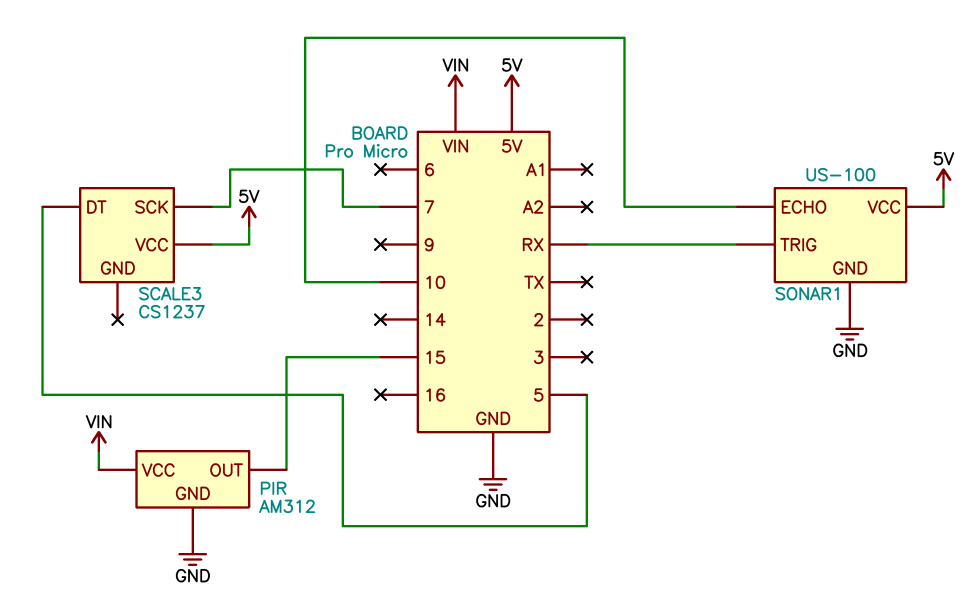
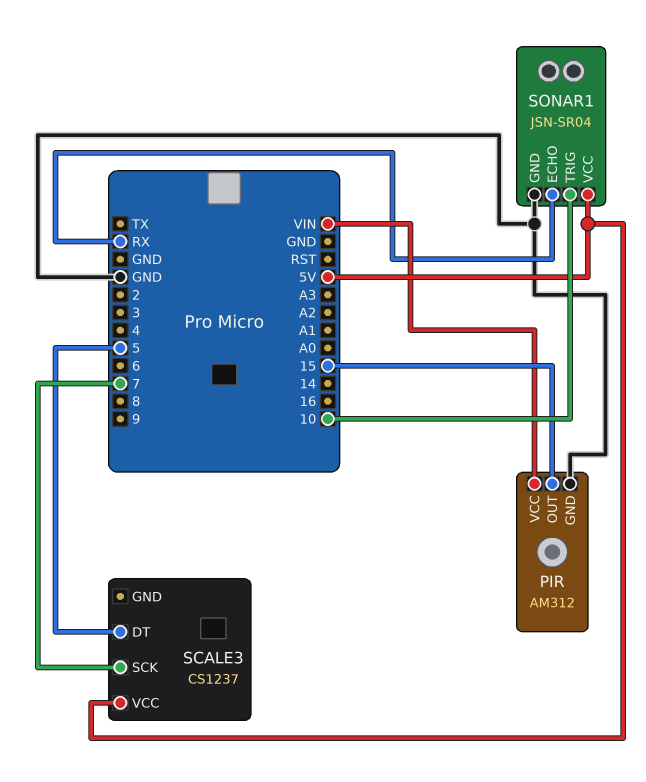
SONAR1: US-100 -> JSN-SR04
SONAR1 pin ECHO: 10 -> RX
SONAR1 pin TRIG: RX -> 10

